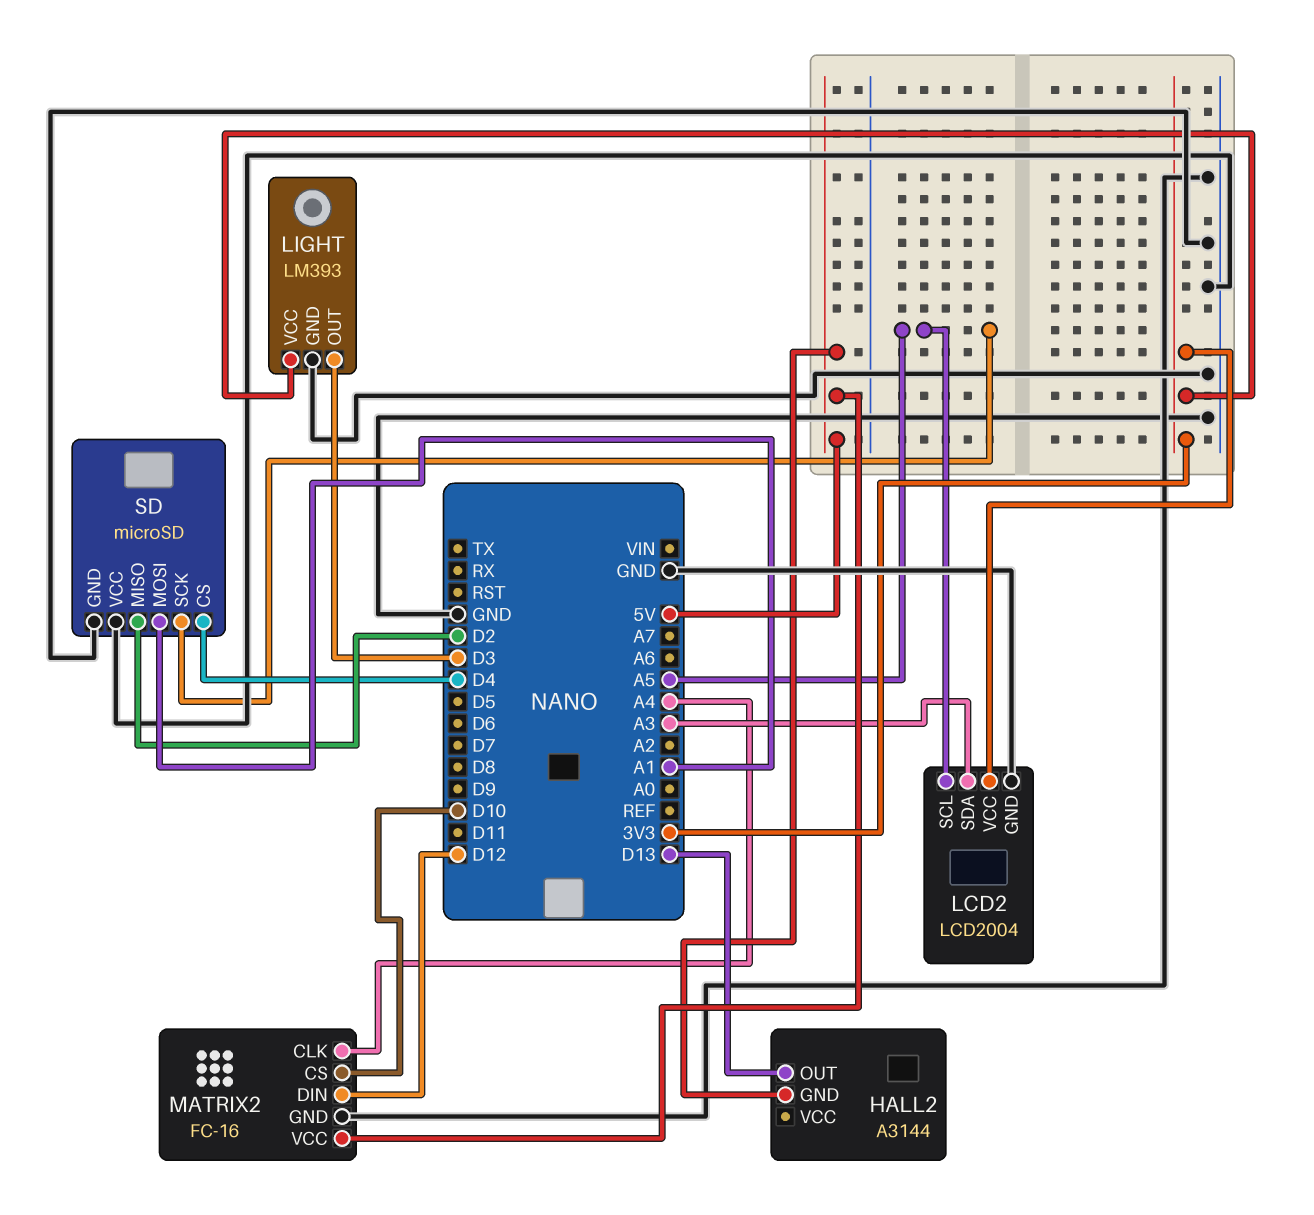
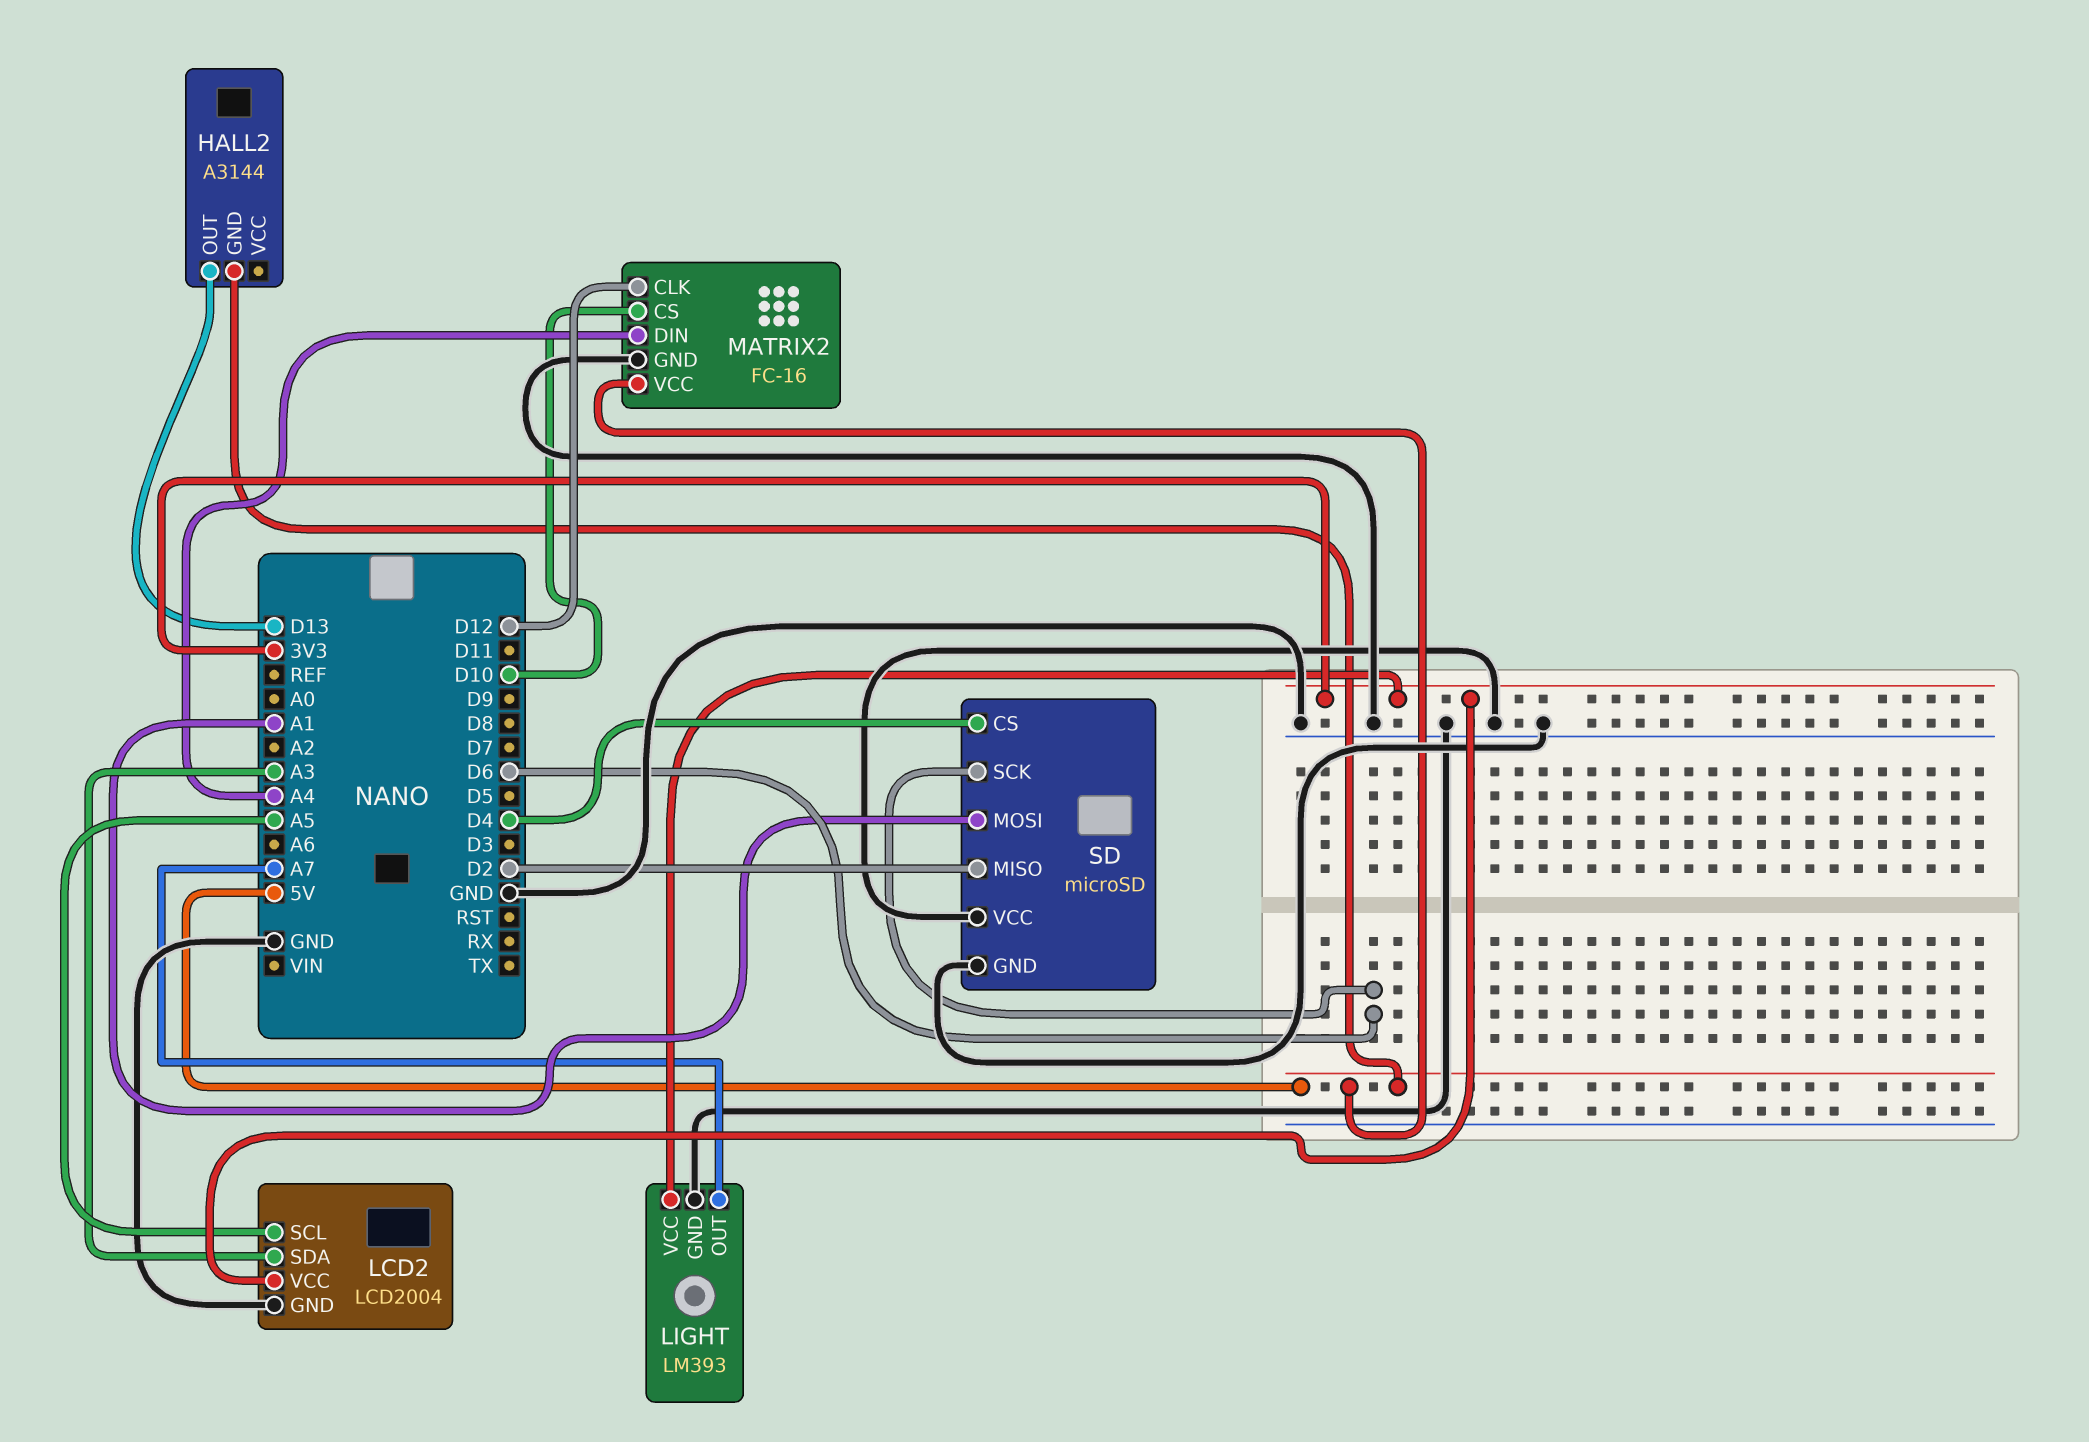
LIGHT pin OUT: D3 -> A7
MATRIX2 pin CLK: A4 -> D12
MATRIX2 pin DIN: D12 -> A4
SD pin SCK: A5 -> D6

